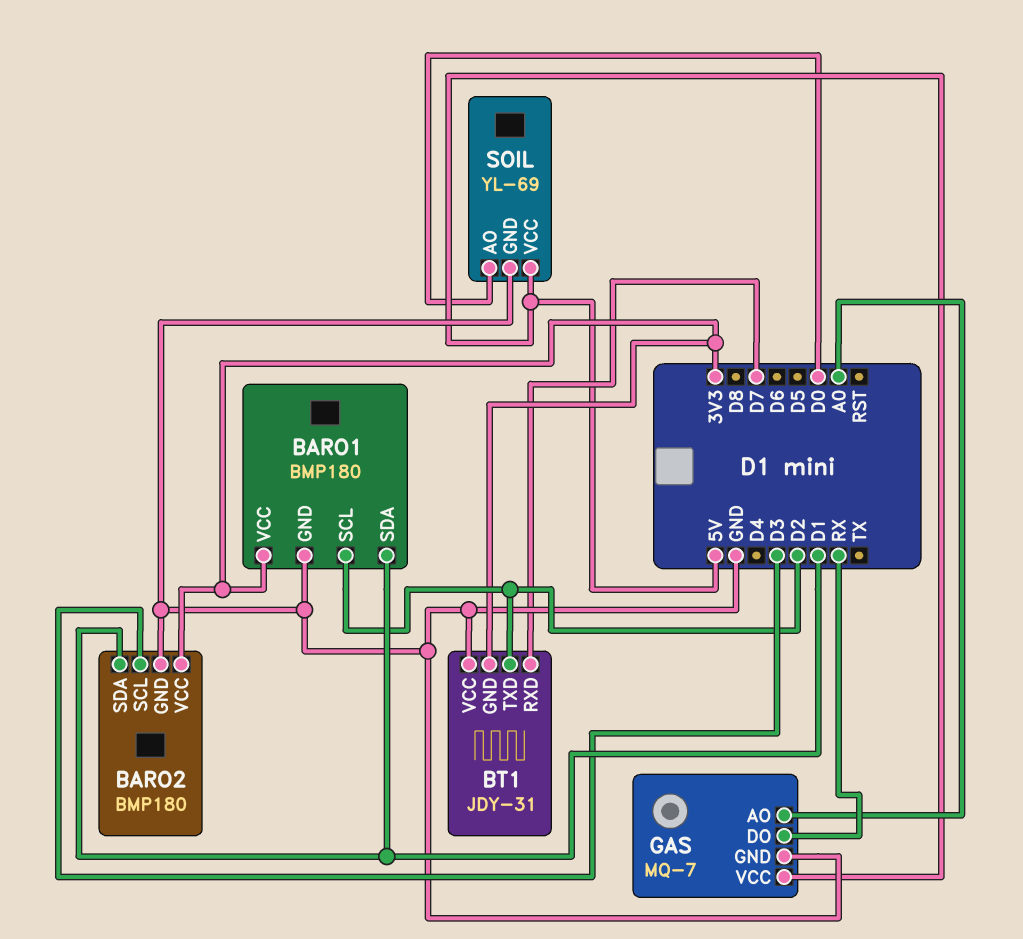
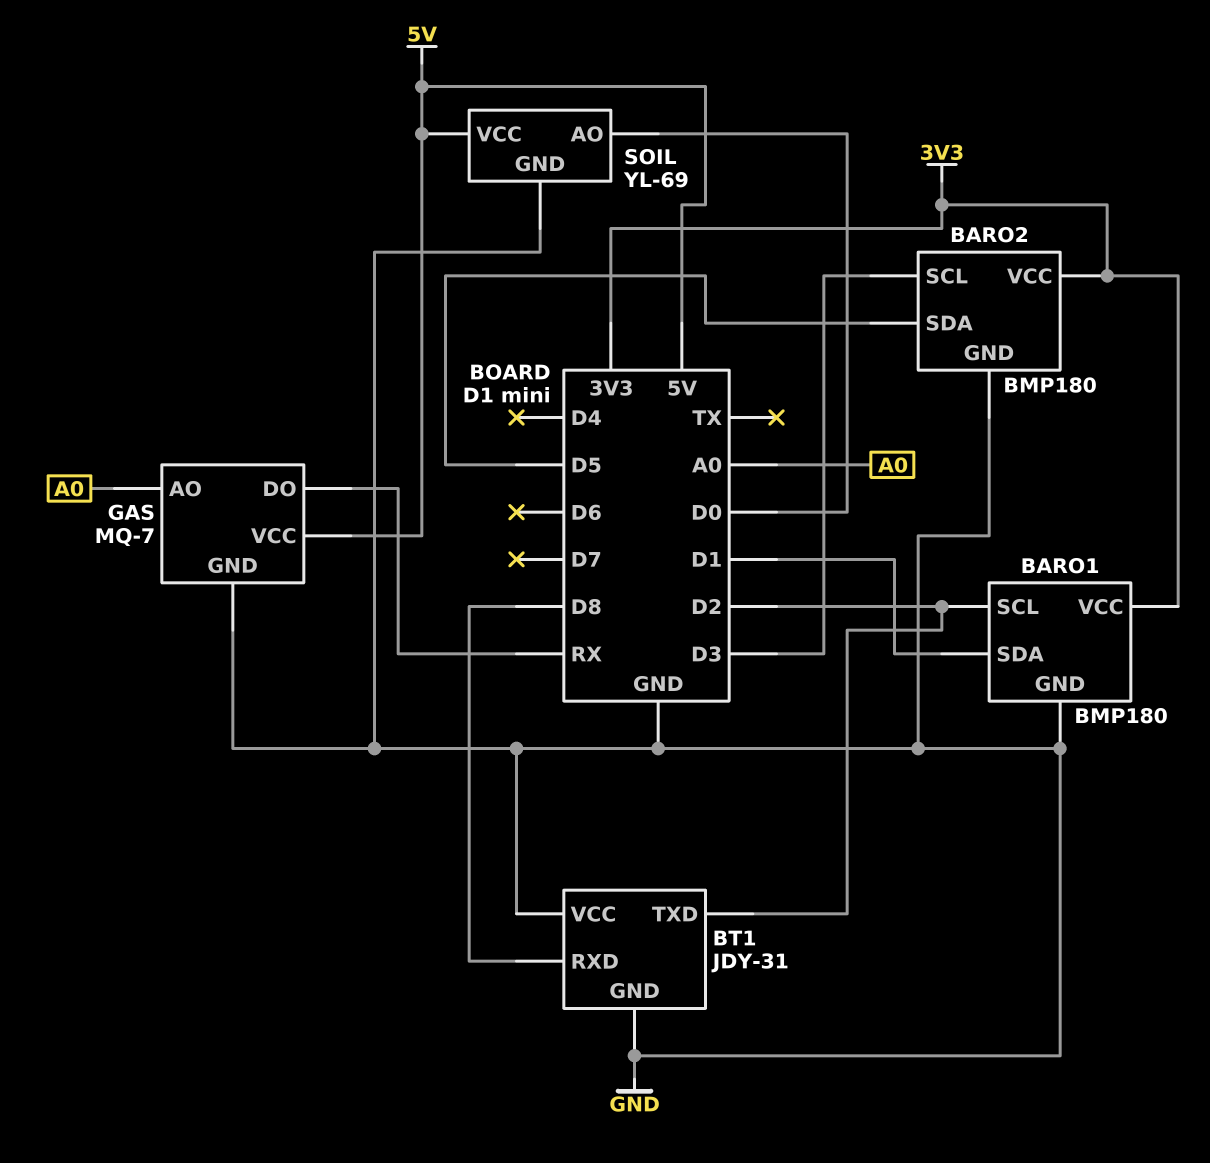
BARO2 pin SDA: D1 -> D5
BT1 pin GND: 3V3 -> GND
BT1 pin RXD: D7 -> D8

